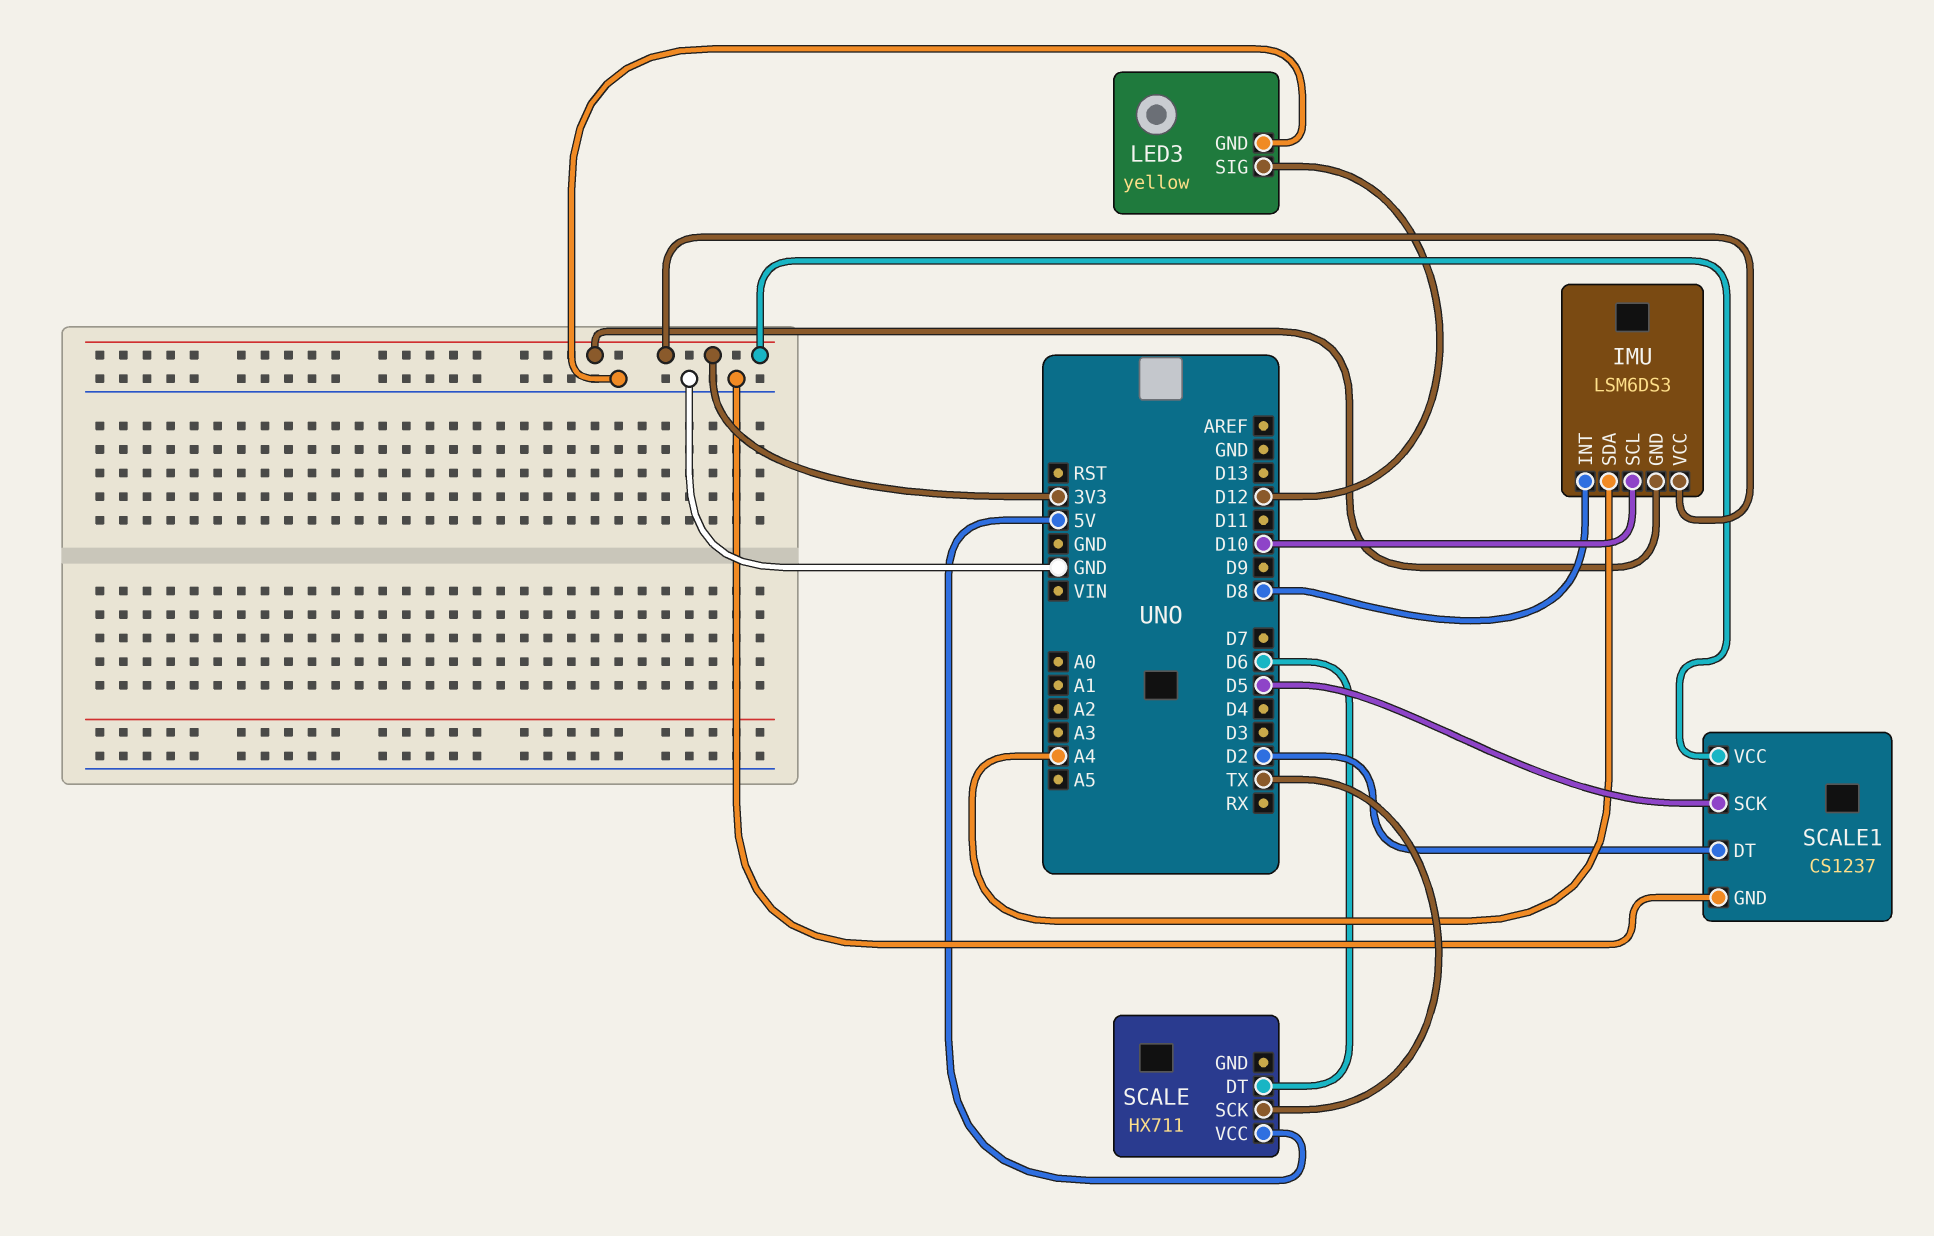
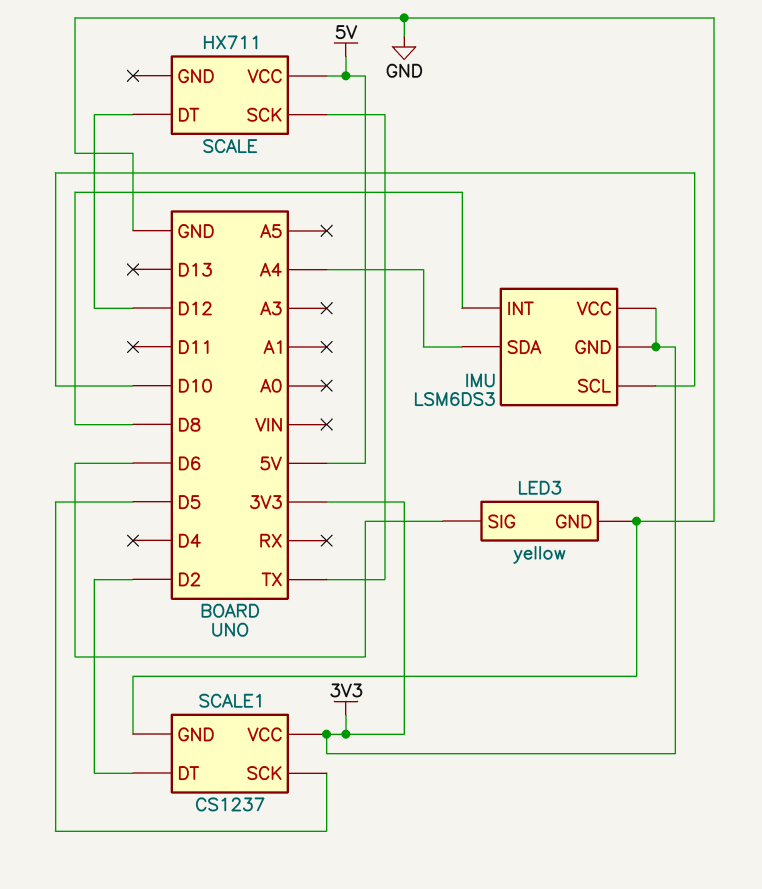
LED3 pin SIG: D12 -> D6
SCALE pin DT: D6 -> D12

